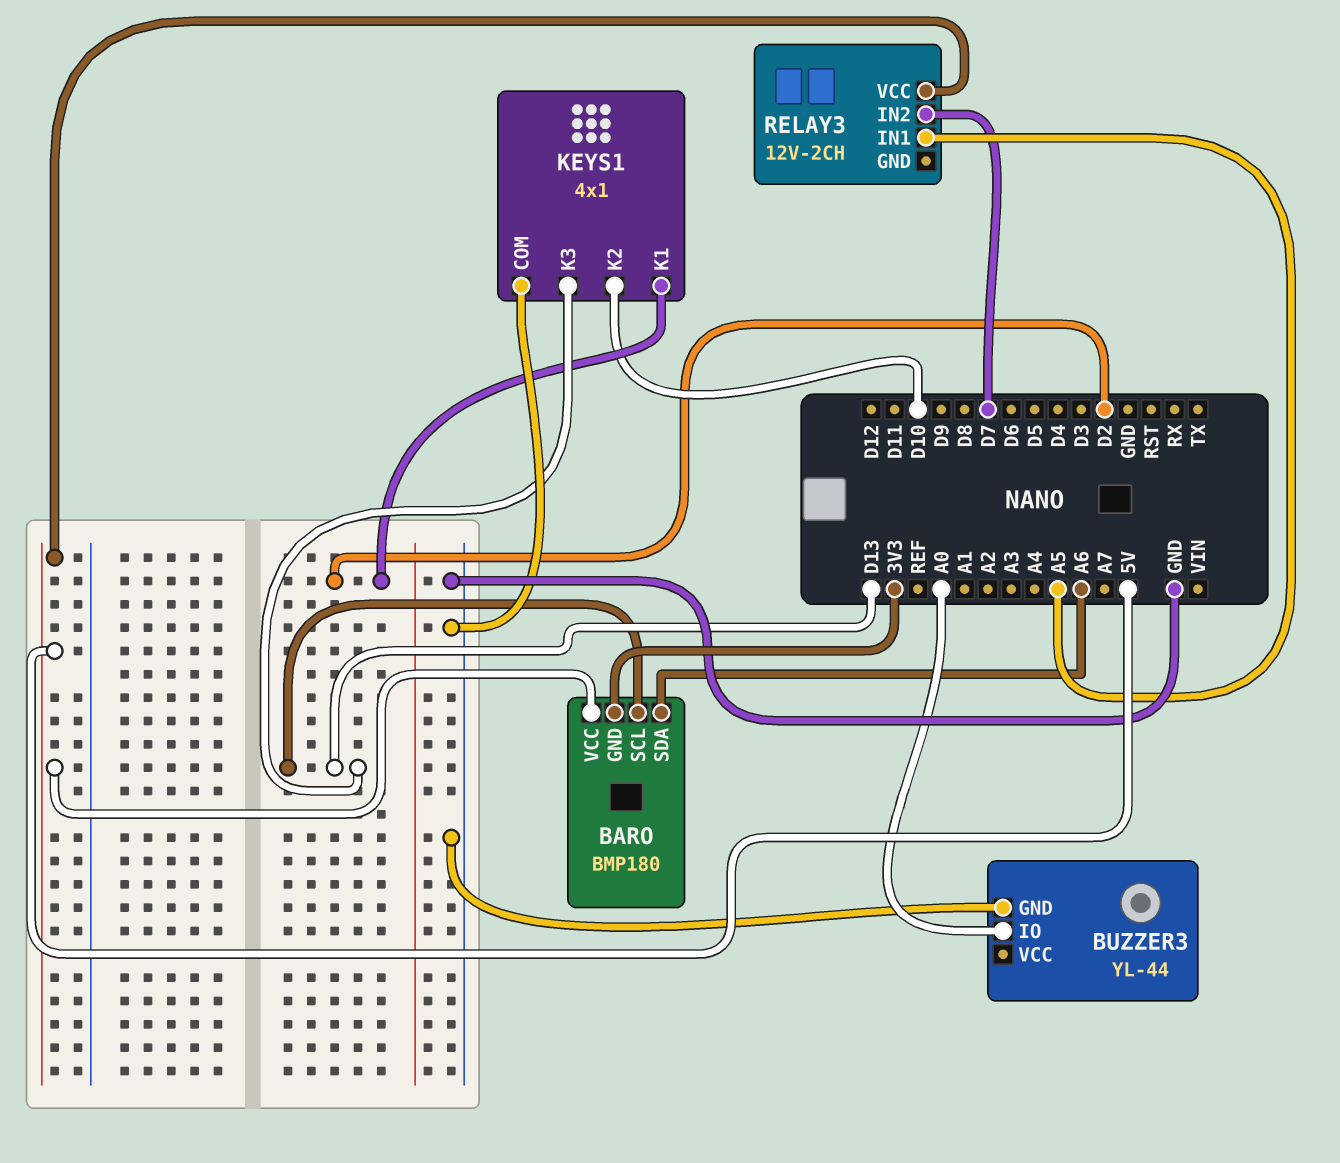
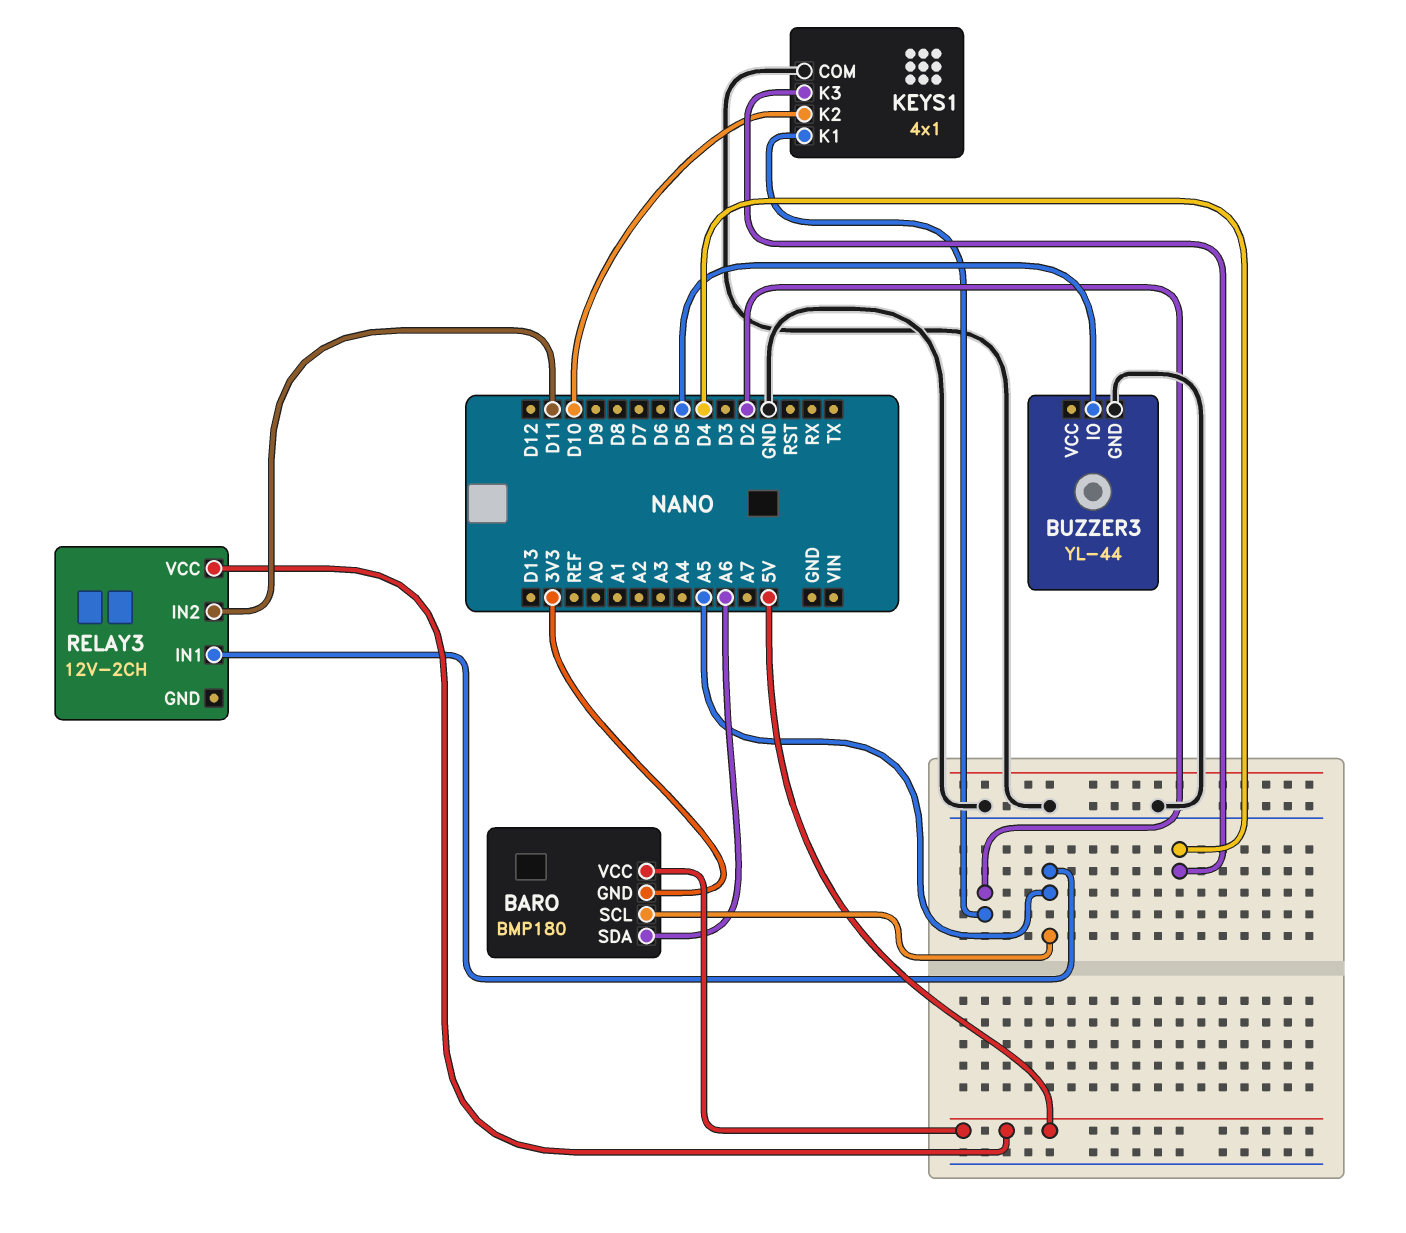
BARO pin SCL: D13 -> A5
BUZZER3 pin IO: A0 -> D5
KEYS1 pin K3: D13 -> D4
RELAY3 pin IN2: D7 -> D11

